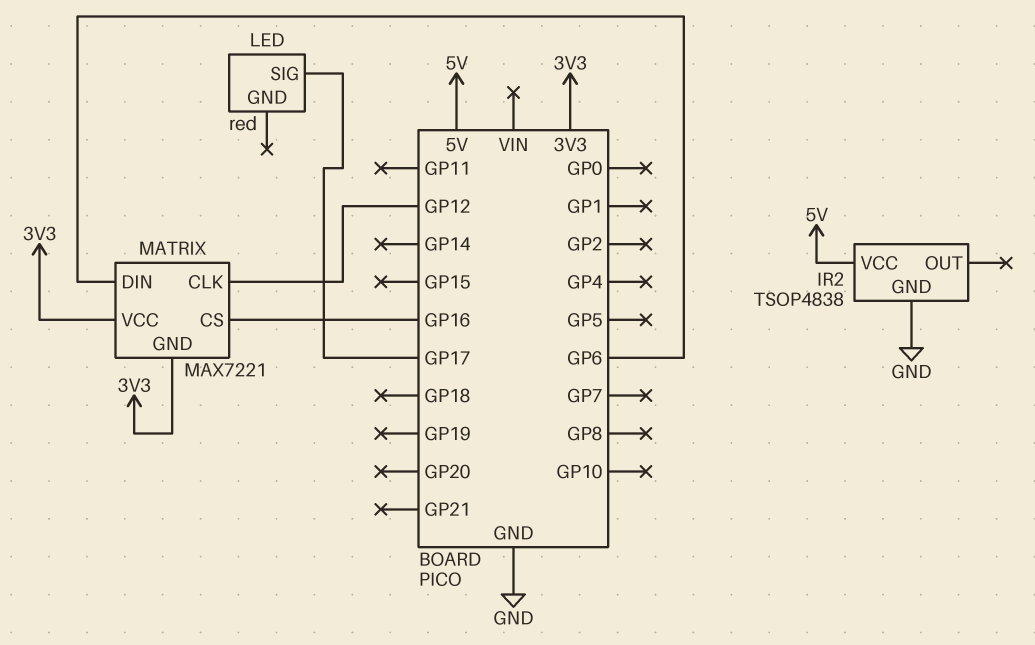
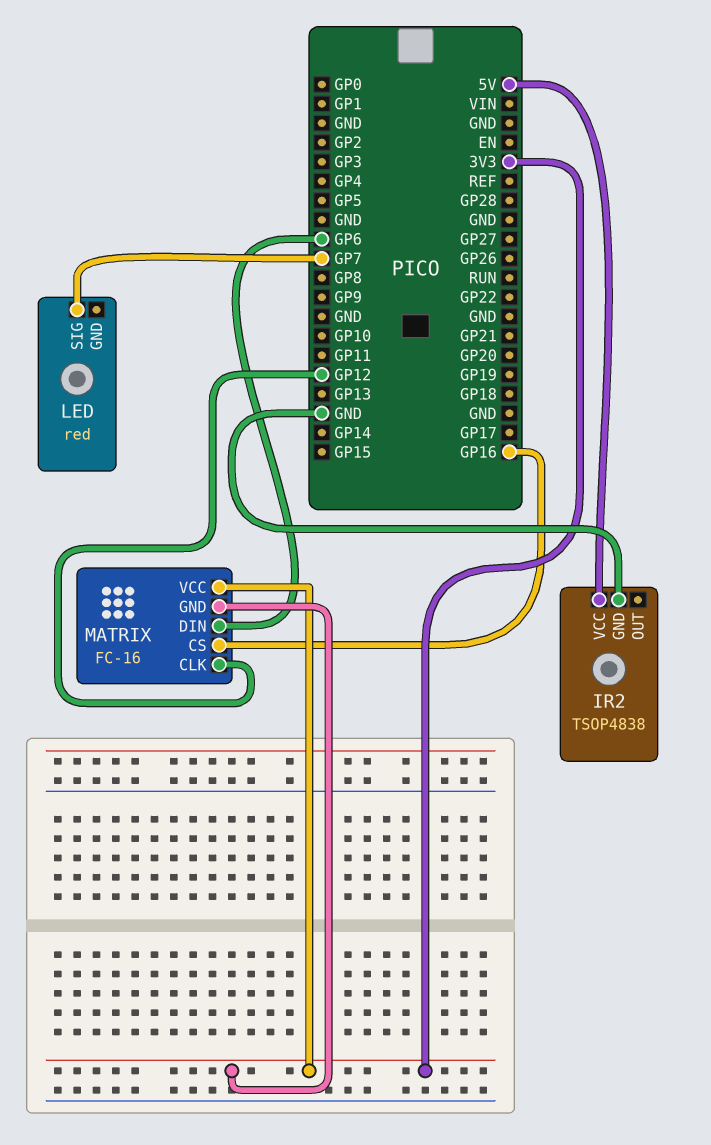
LED pin SIG: GP17 -> GP7
MATRIX: MAX7221 -> FC-16

